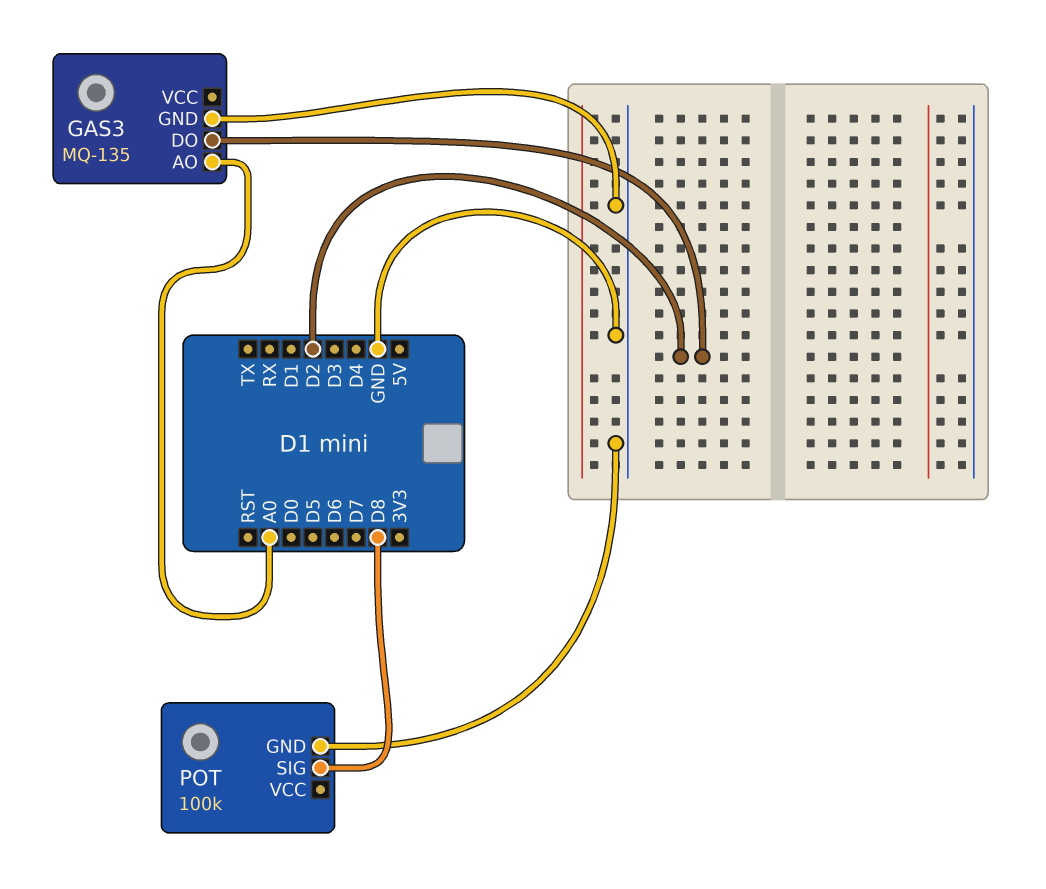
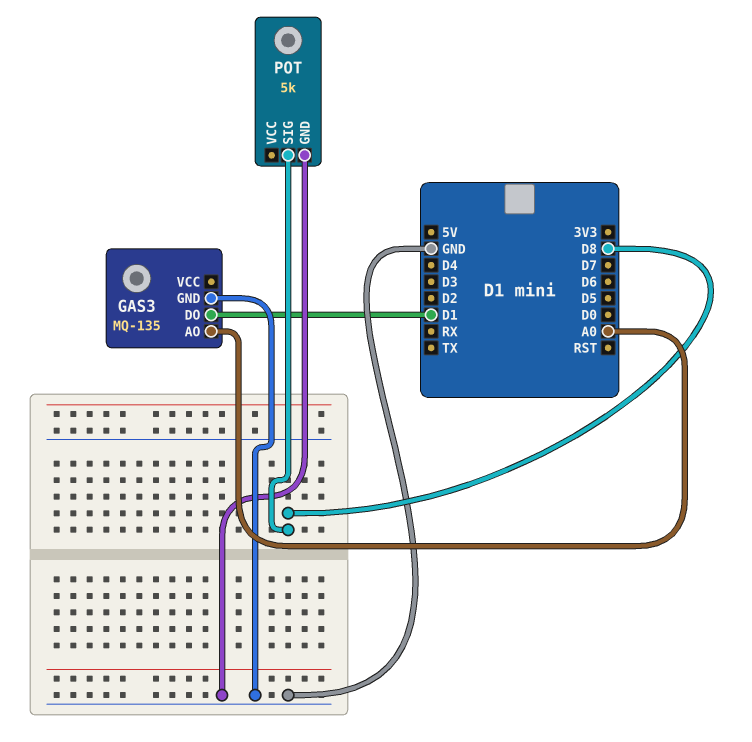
GAS3 pin DO: D2 -> D1
POT: 100k -> 5k

